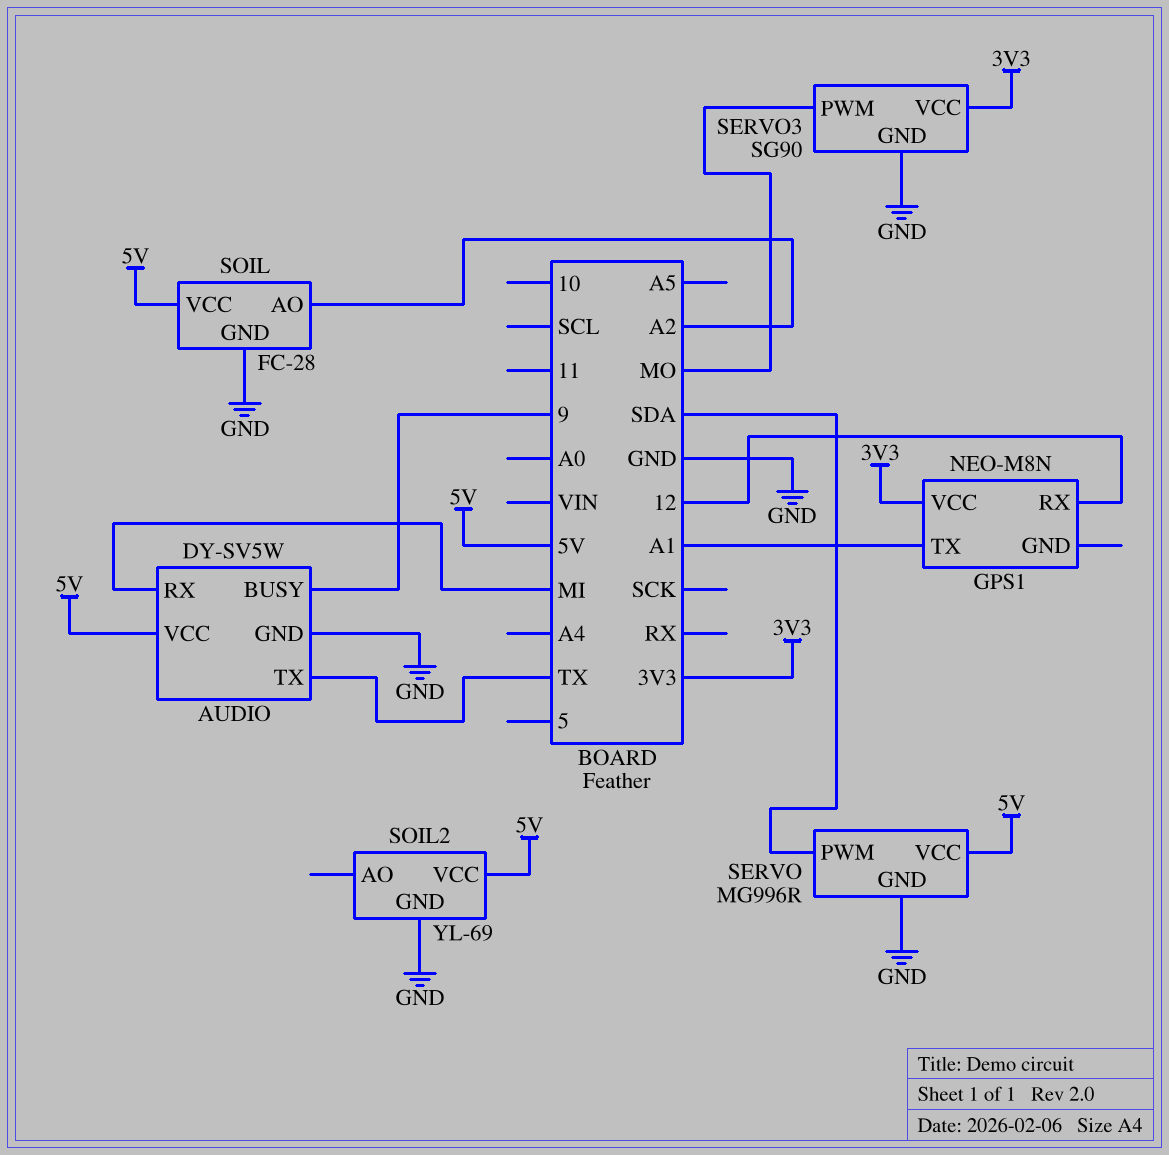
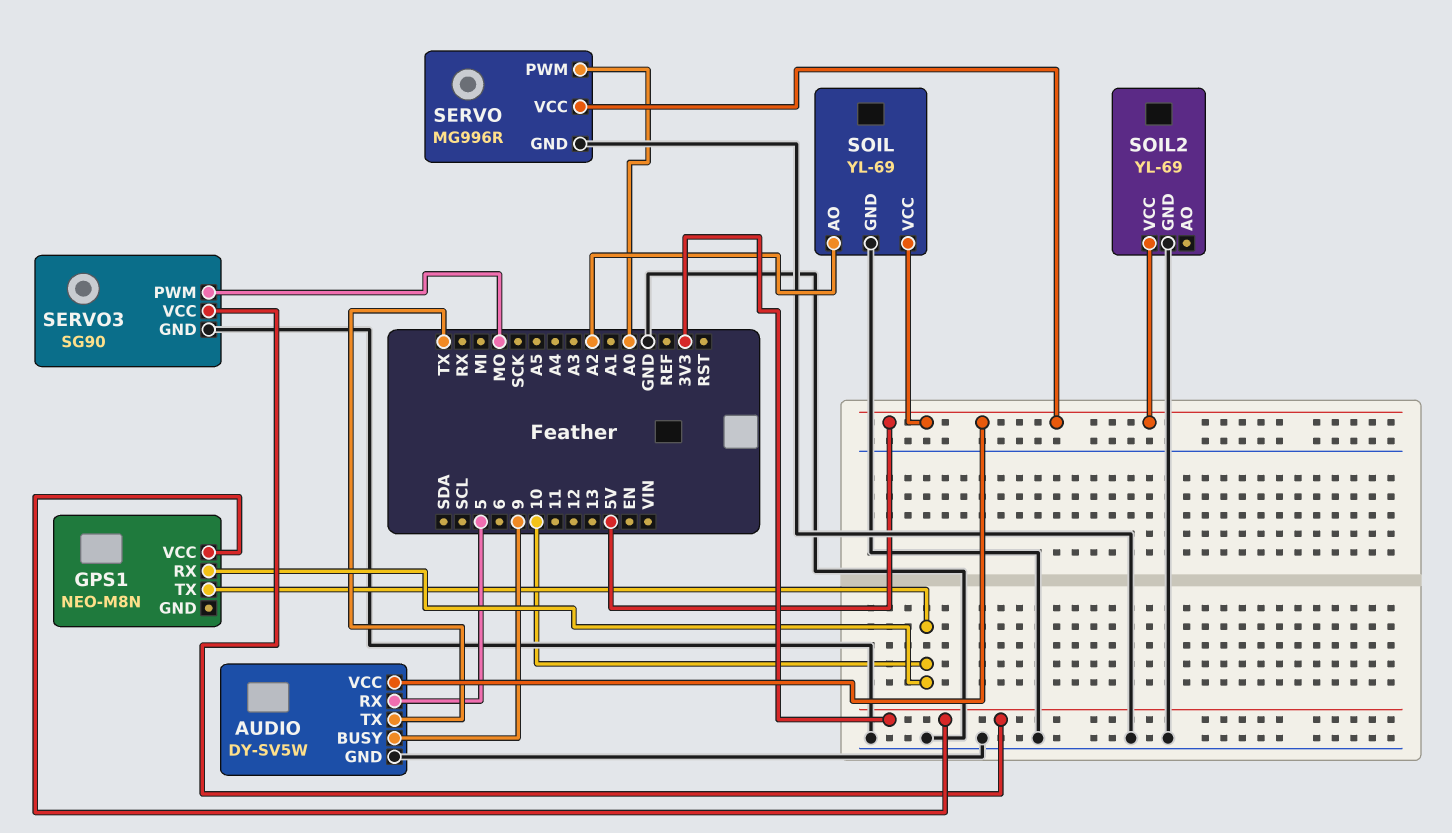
AUDIO pin RX: MI -> 5
GPS1 pin RX: 12 -> 10
GPS1 pin TX: A1 -> 10
SERVO pin PWM: SDA -> A0
SOIL: FC-28 -> YL-69

